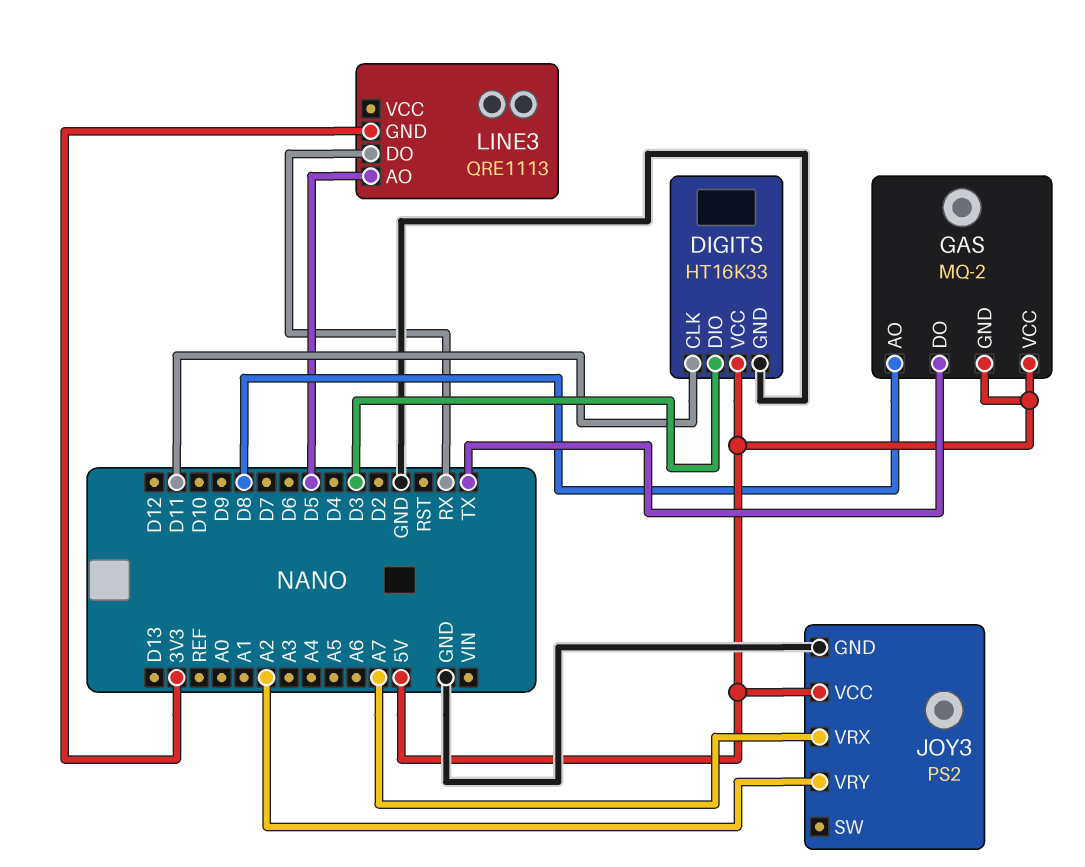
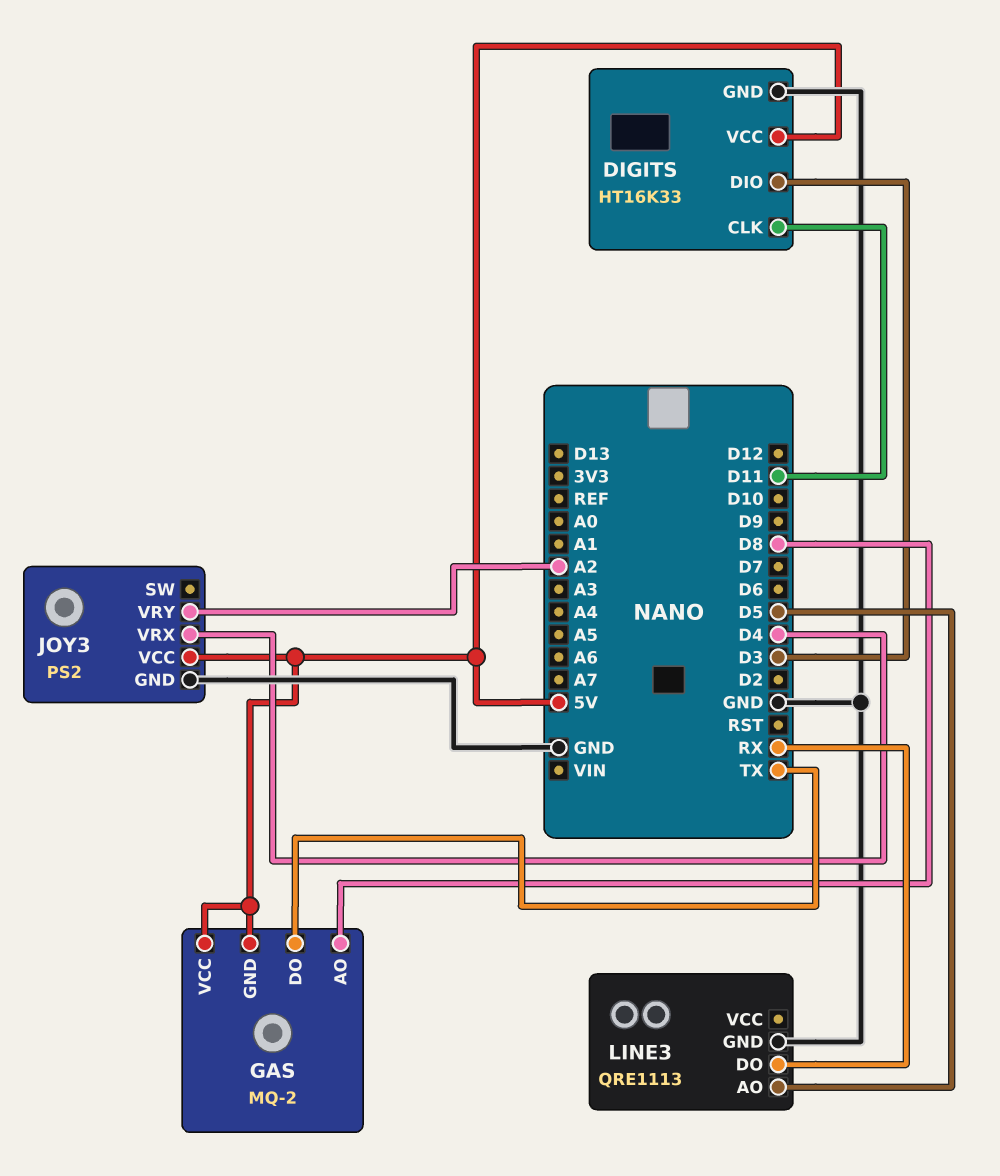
JOY3 pin VRX: A7 -> D4
LINE3 pin GND: 3V3 -> GND

